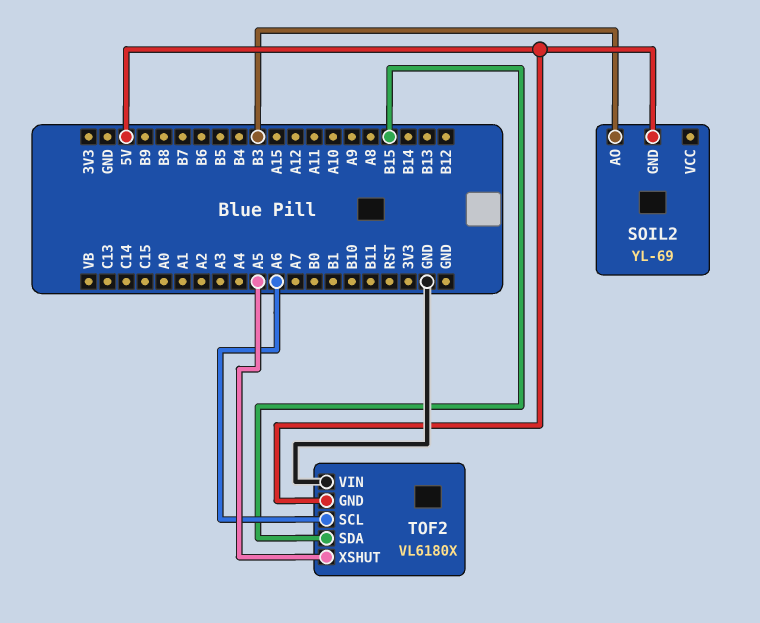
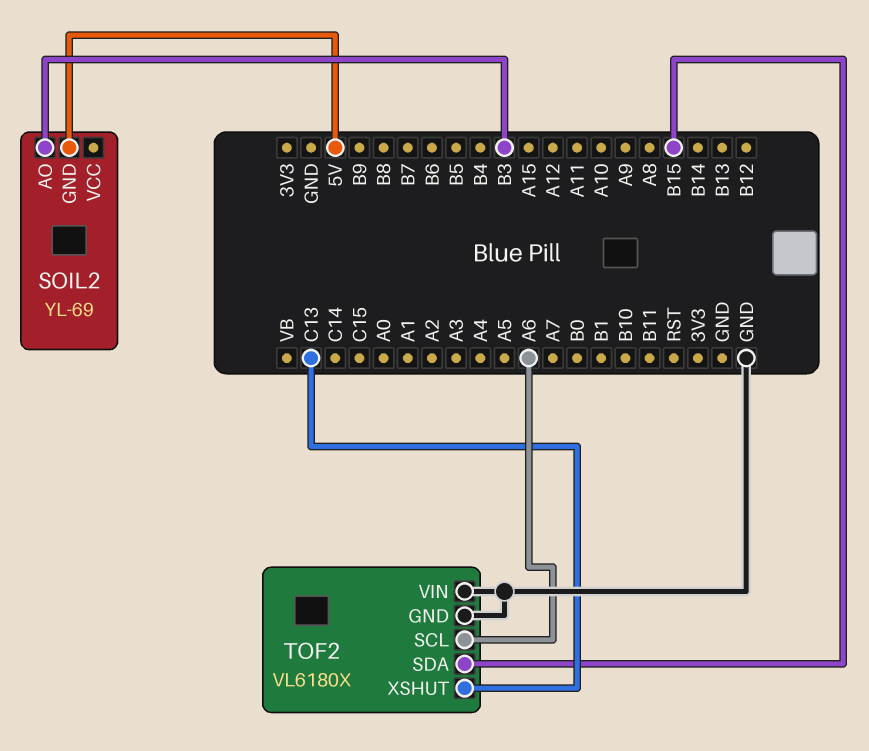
TOF2 pin GND: 5V -> GND
TOF2 pin XSHUT: A5 -> C13

